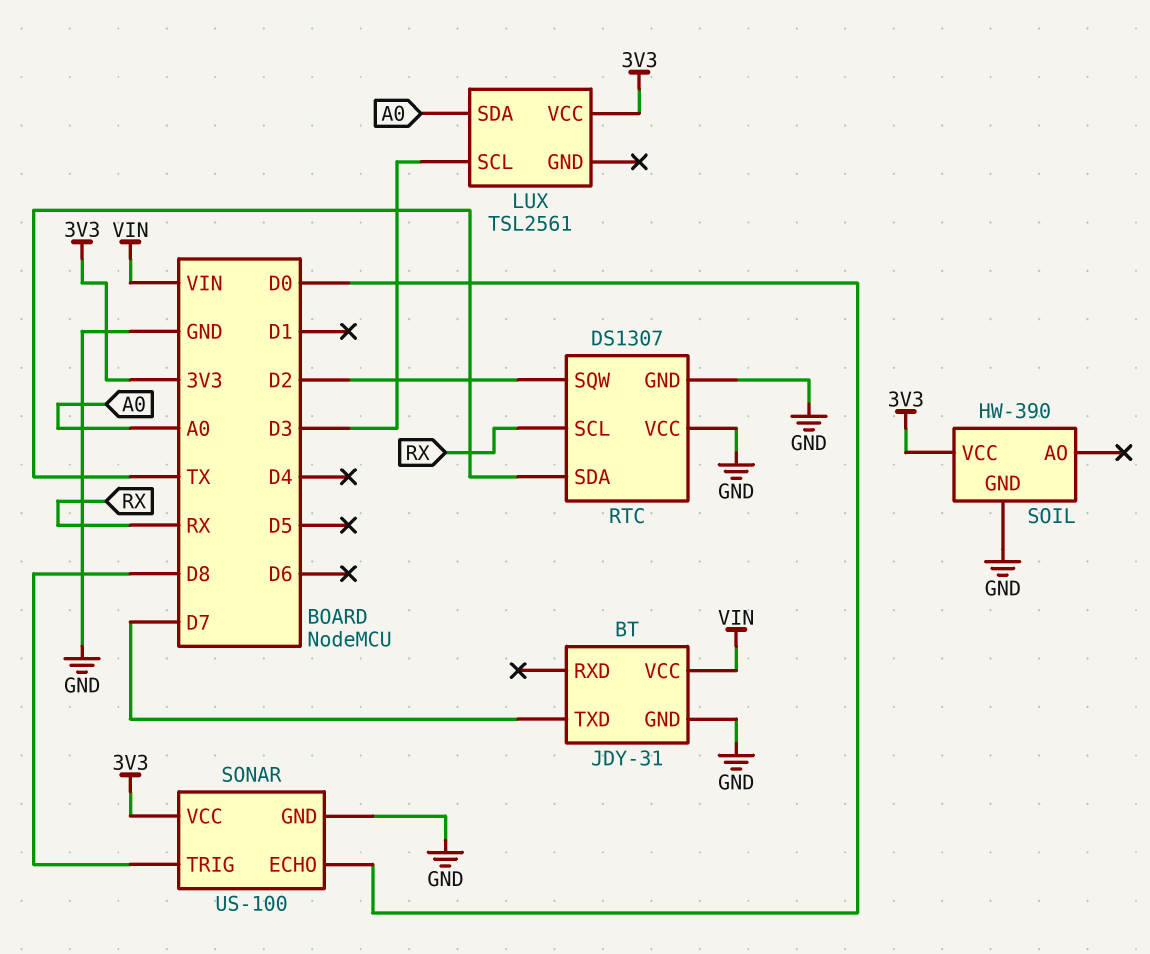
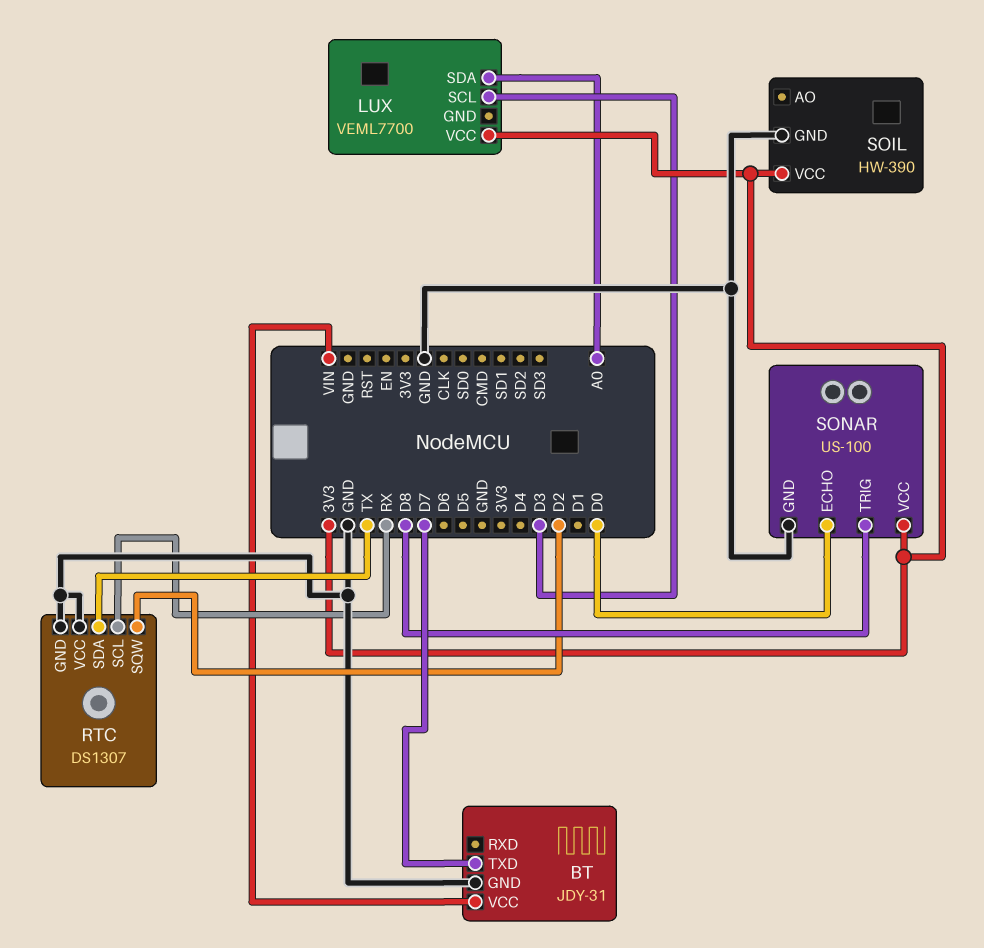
LUX: TSL2561 -> VEML7700

